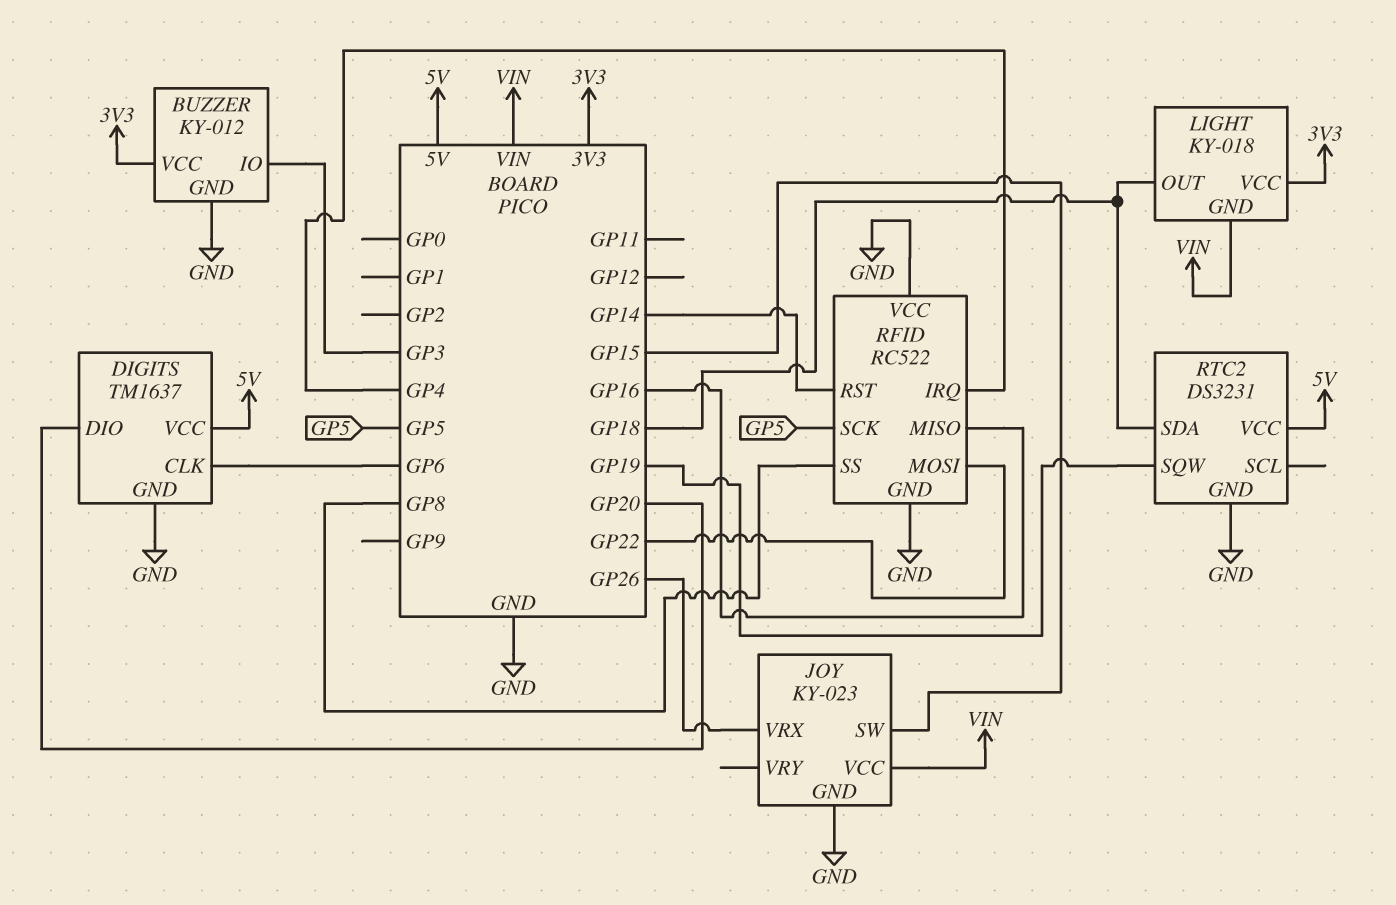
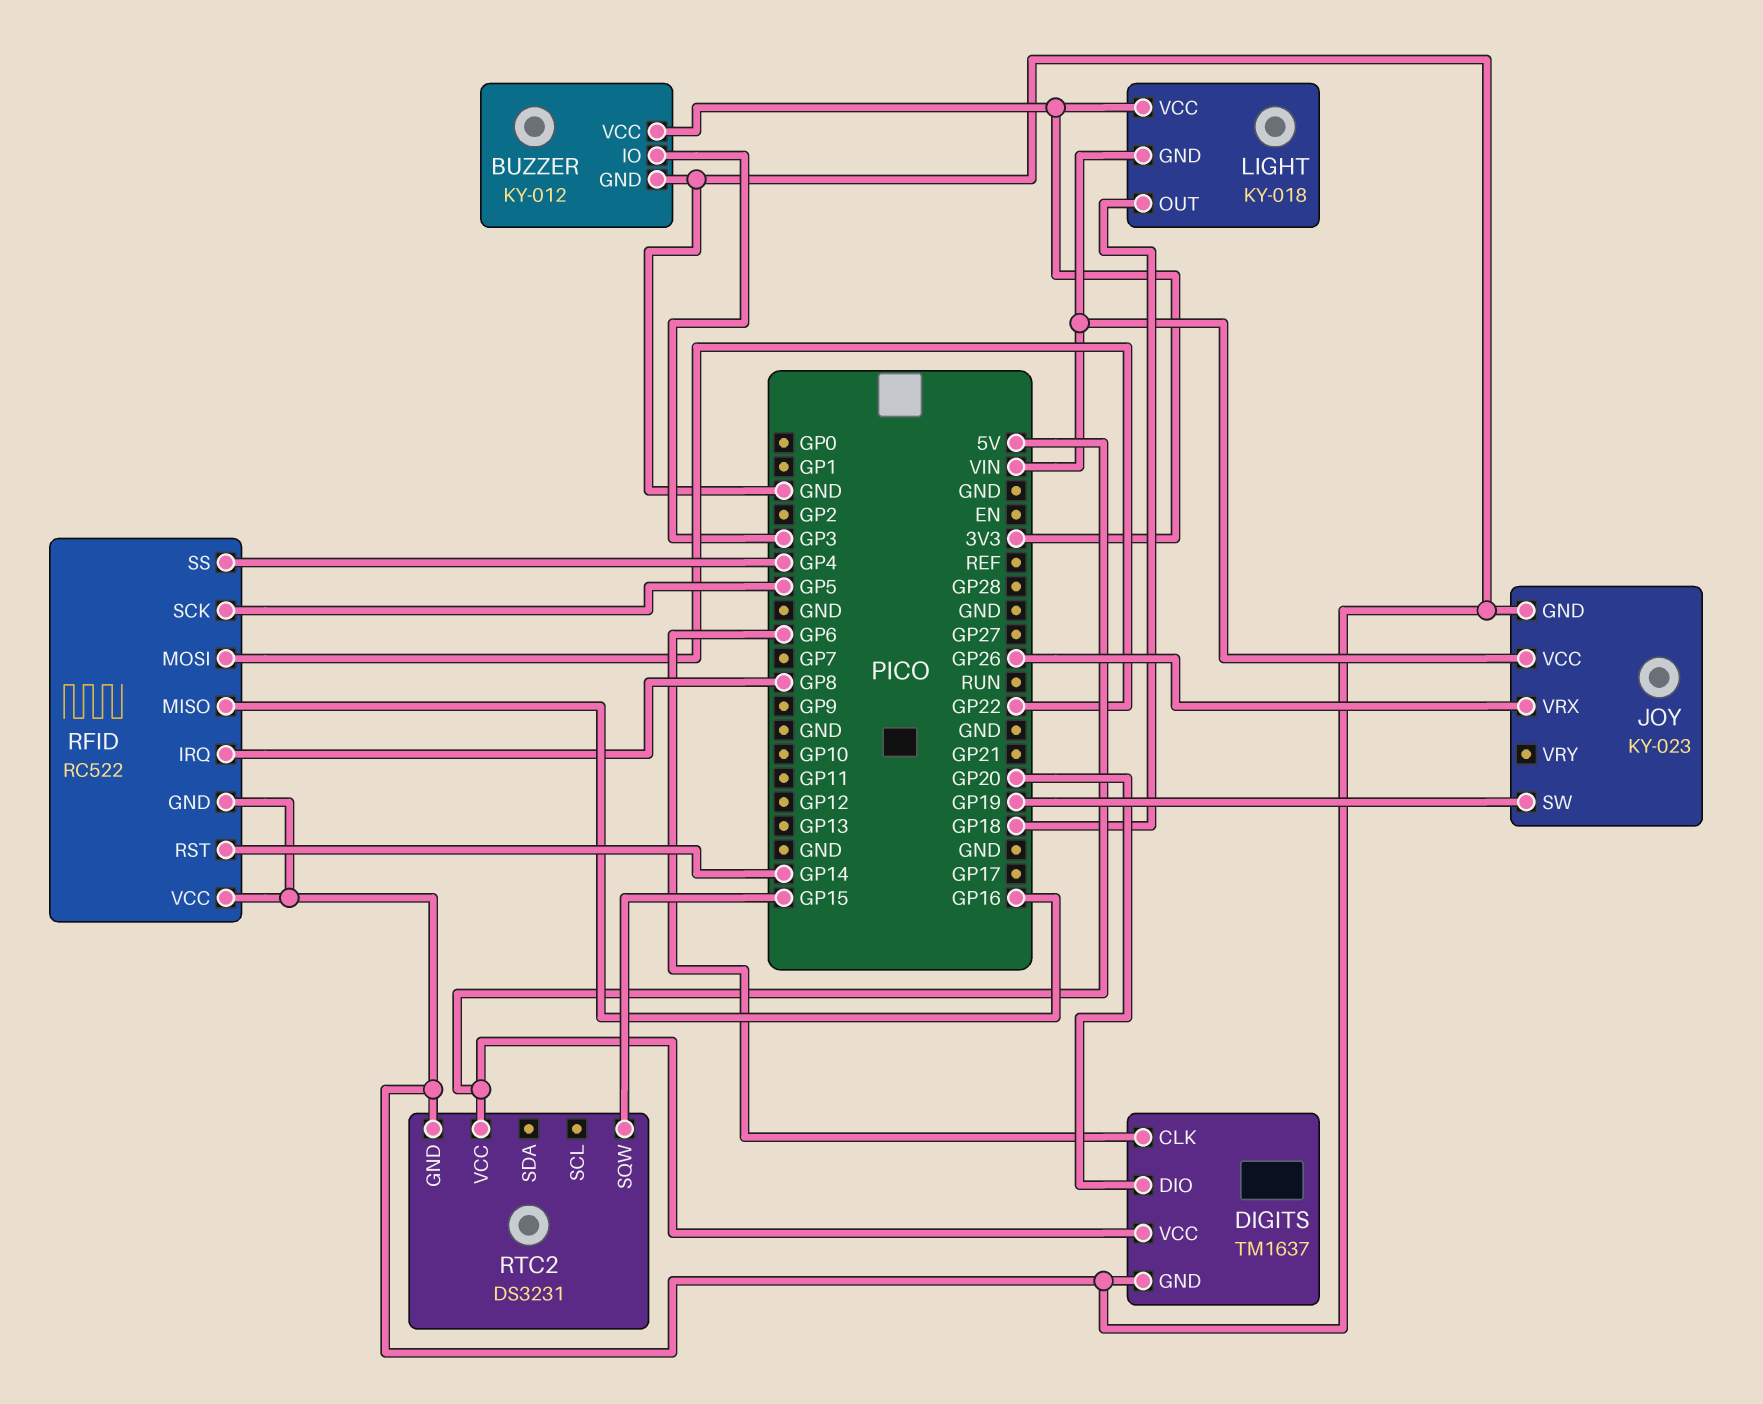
JOY pin SW: GP15 -> GP19
RFID pin IRQ: GP4 -> GP8
RFID pin SS: GP8 -> GP4
RTC2 pin SDA: GP18 -> none
RTC2 pin SQW: GP19 -> GP15

